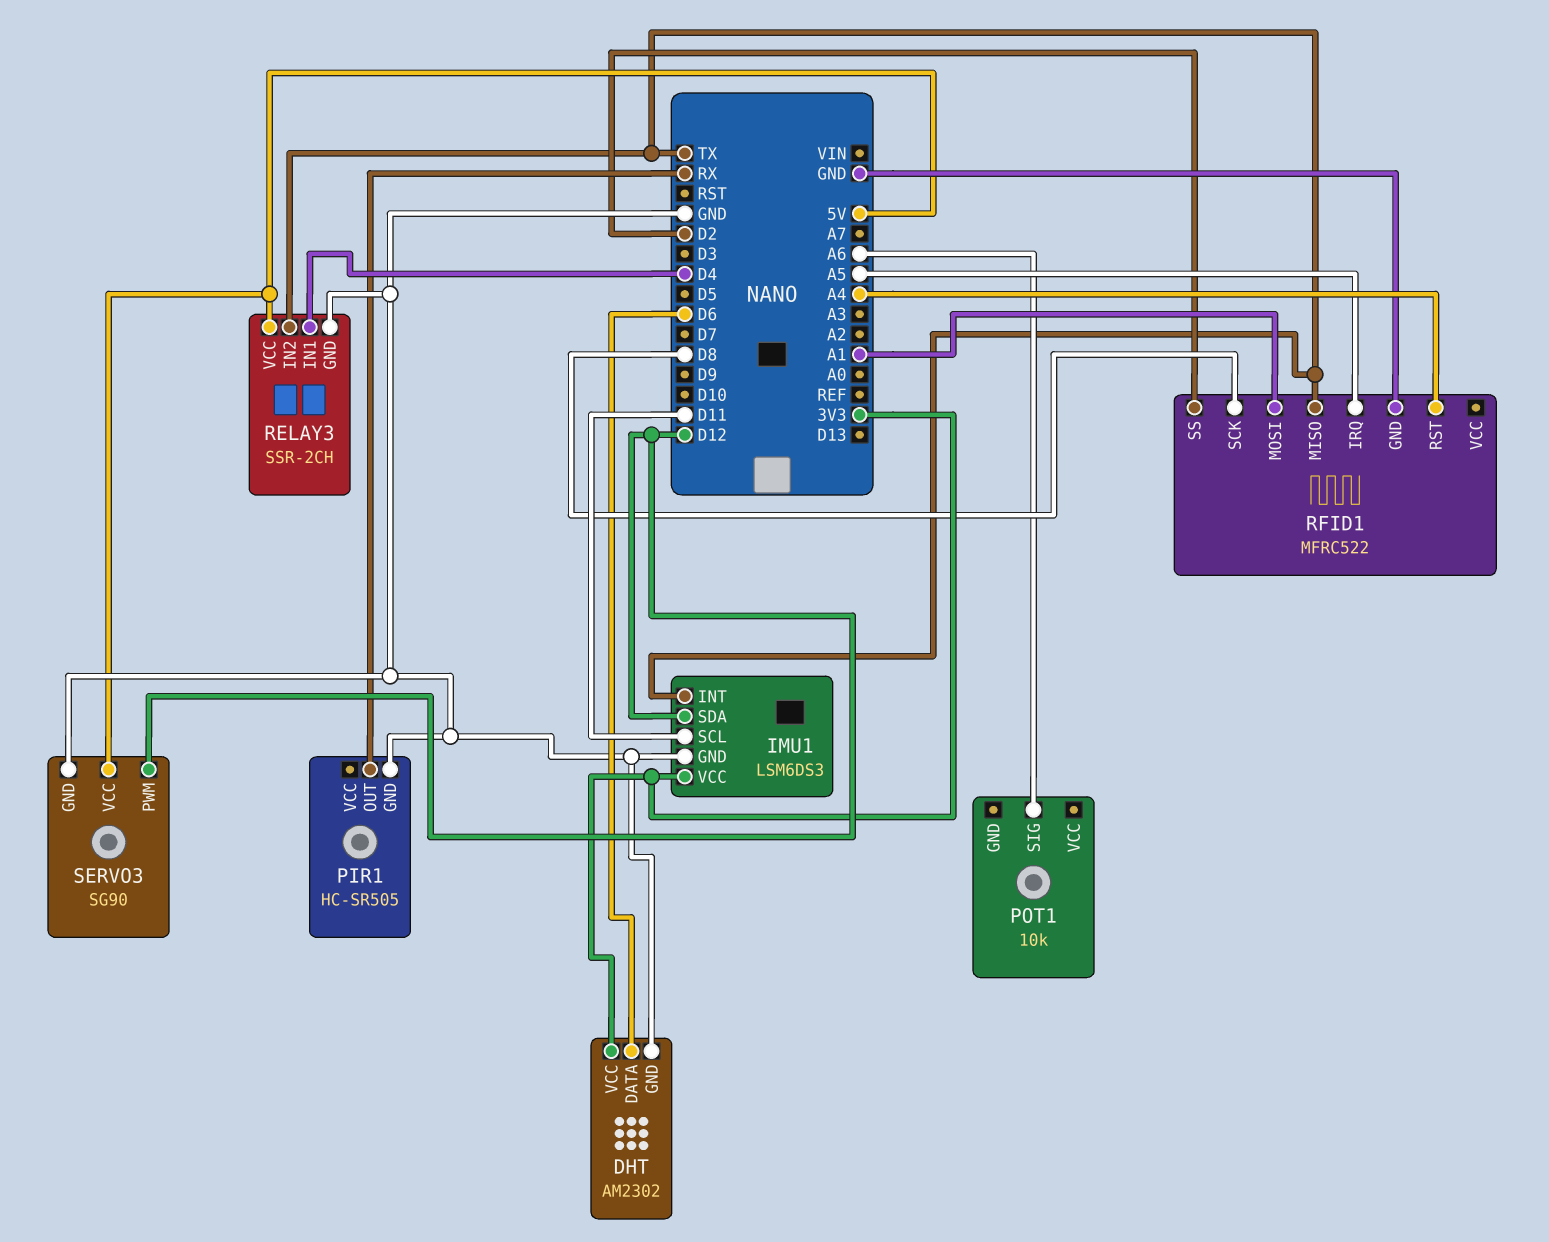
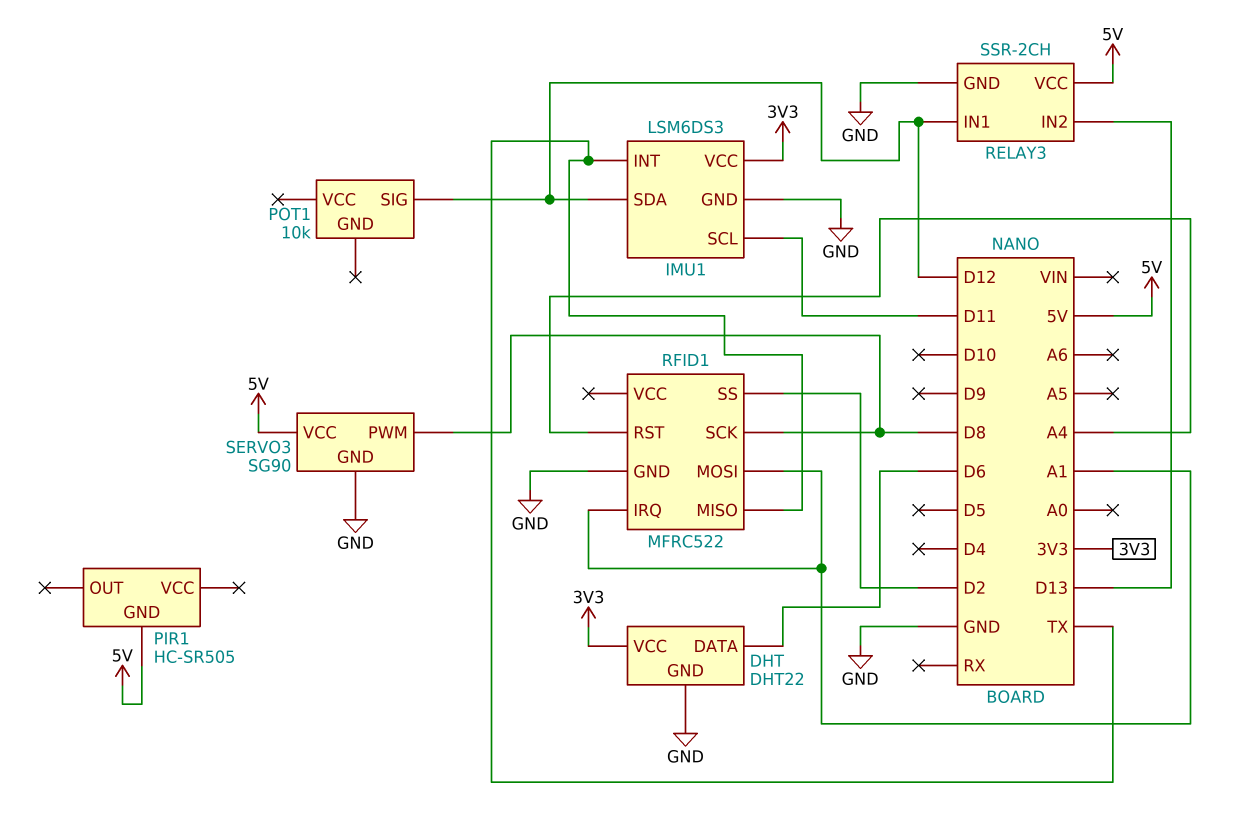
DHT: AM2302 -> DHT22
PIR1 pin GND: GND -> 5V
PIR1 pin OUT: RX -> none
POT1 pin SIG: A6 -> D12
RELAY3 pin IN1: D4 -> D12
RELAY3 pin IN2: TX -> D13
RFID1 pin IRQ: A5 -> A1
SERVO3 pin PWM: D12 -> D8

